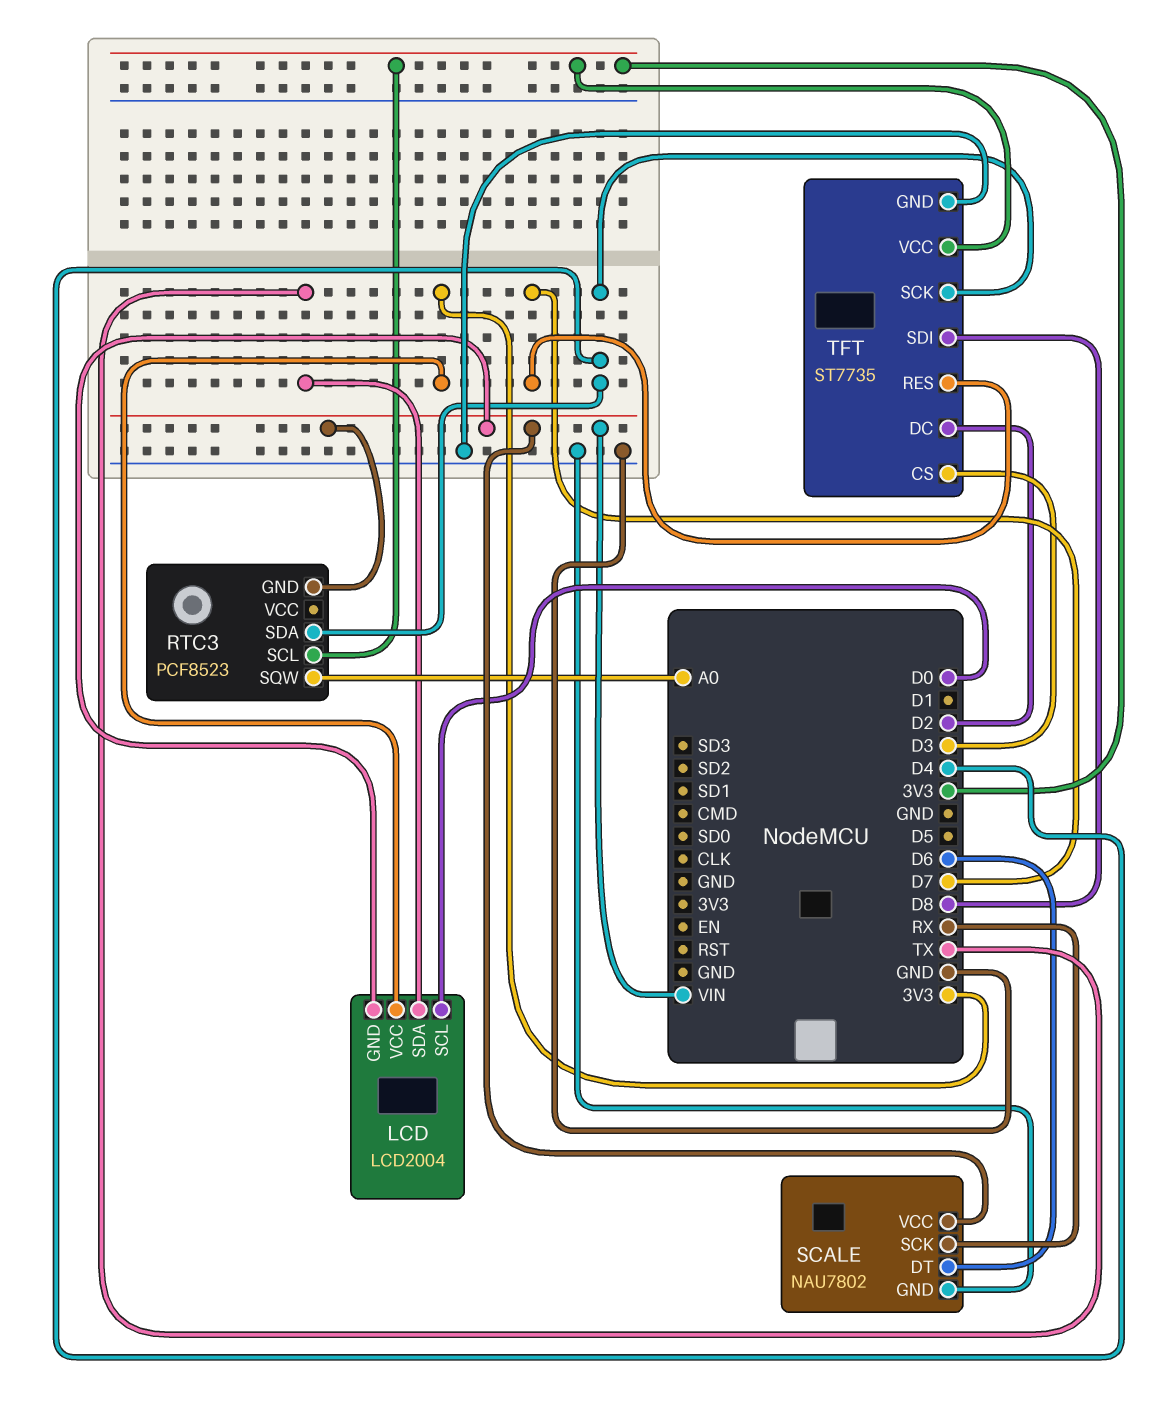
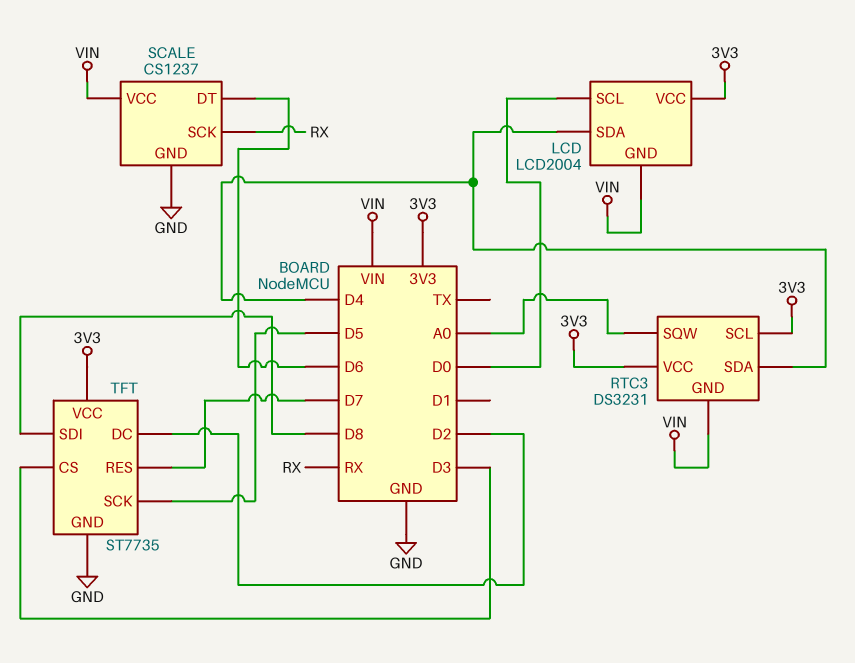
LCD pin SDA: TX -> D4
RTC3: PCF8523 -> DS3231
RTC3 pin VCC: none -> 3V3
SCALE: NAU7802 -> CS1237
TFT pin SCK: D4 -> D5

